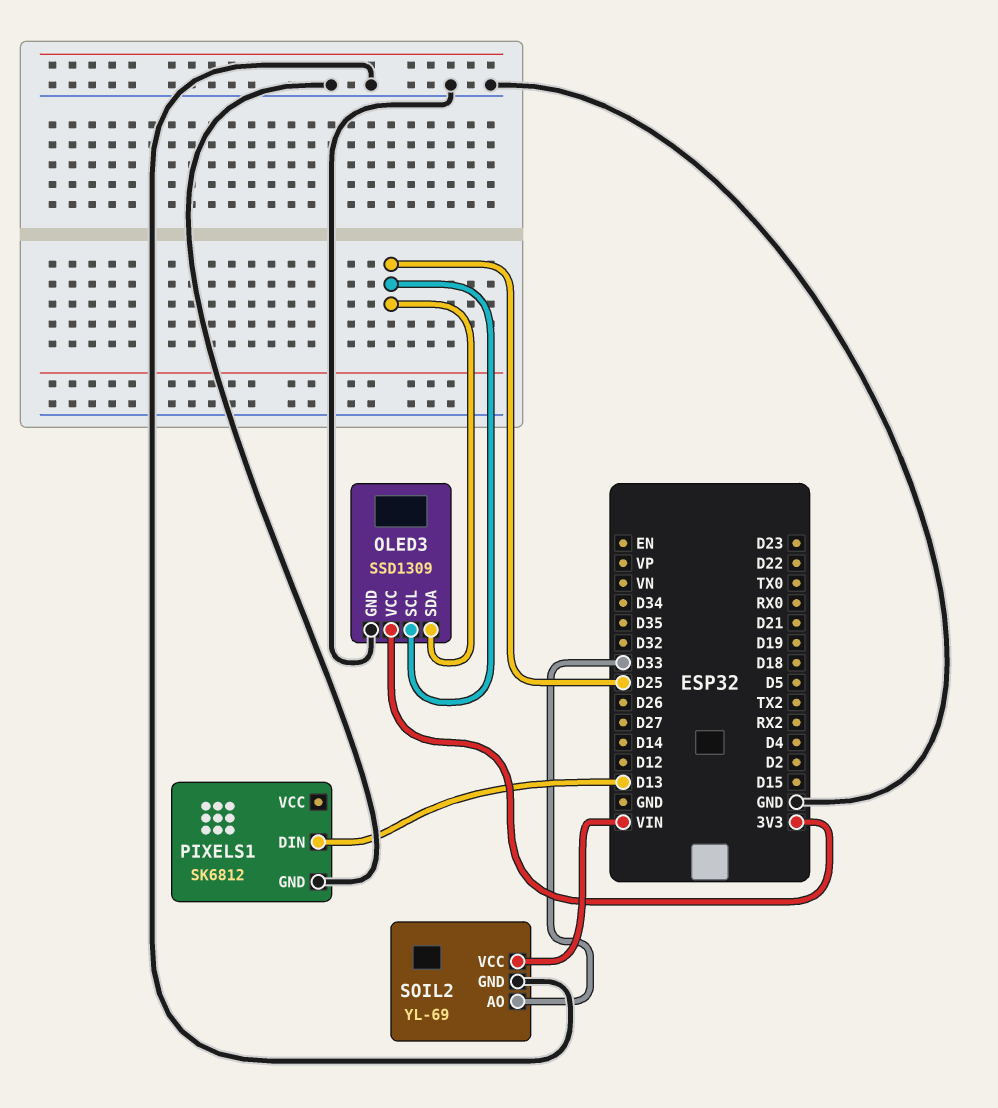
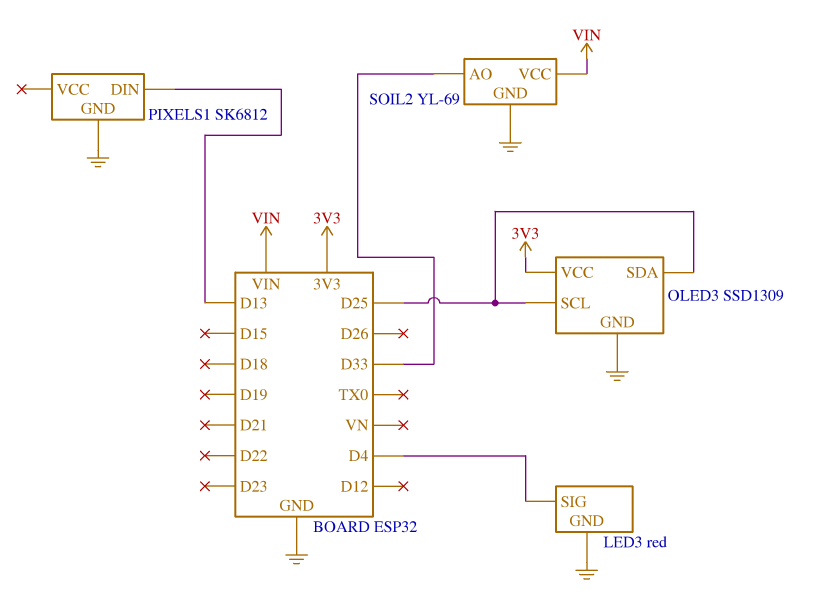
LED3: none -> red
LED3 pin GND: none -> GND
LED3 pin SIG: none -> D4

